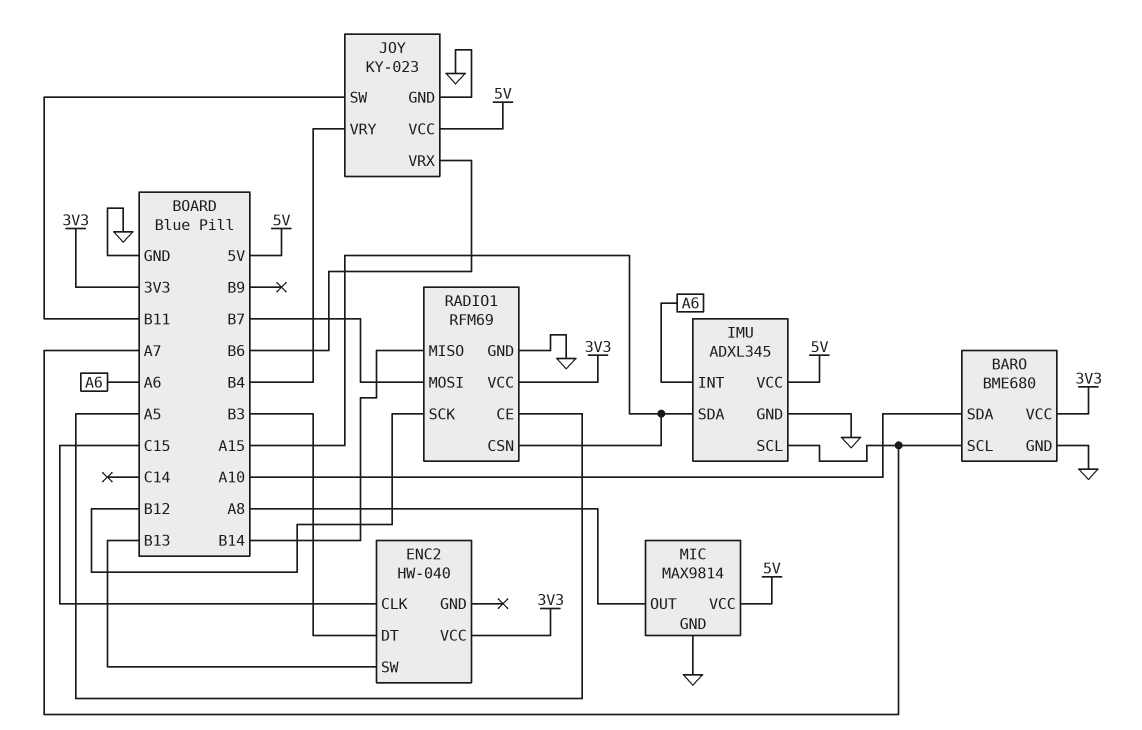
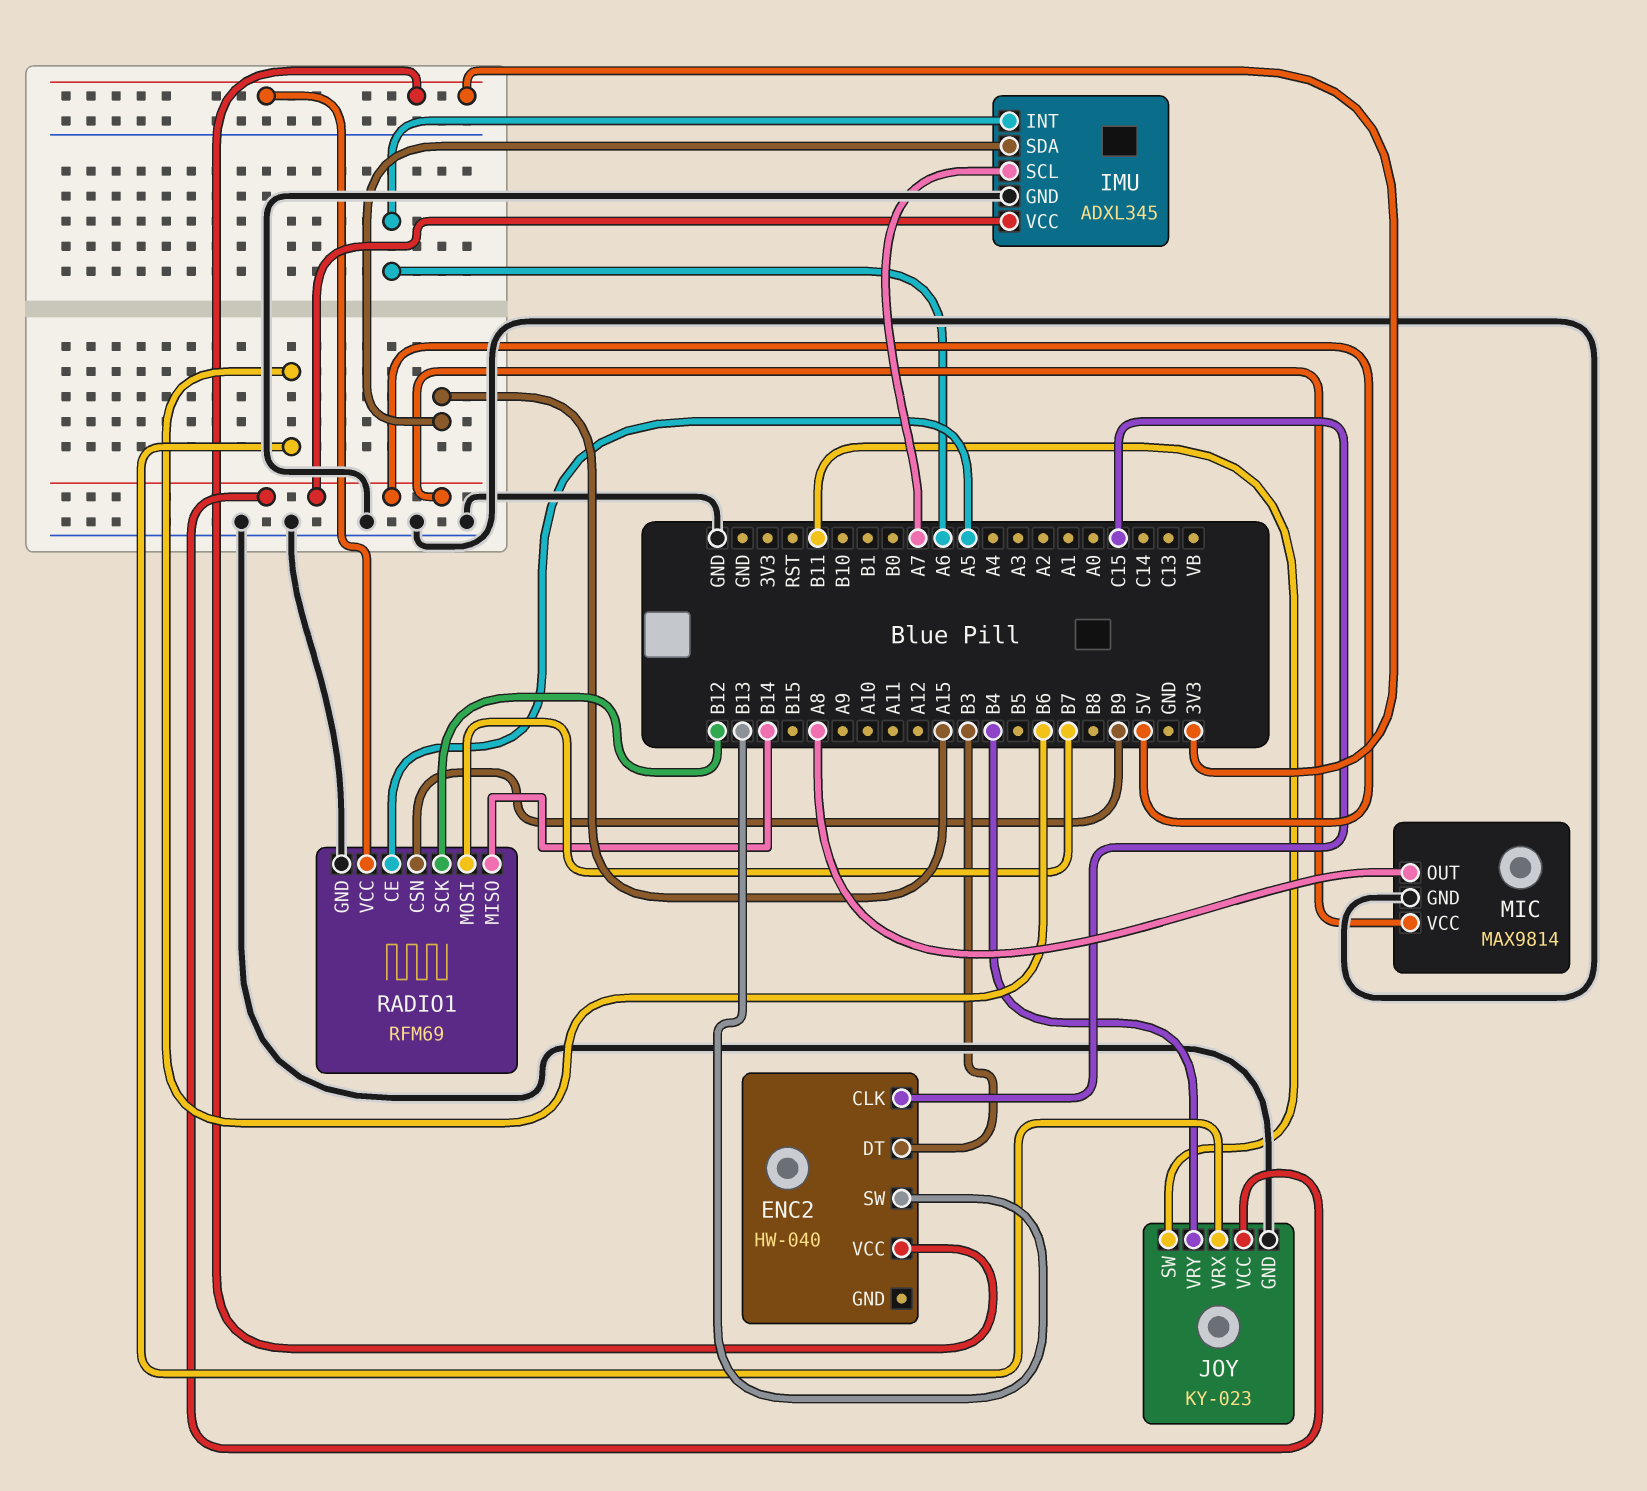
BARO: BME680 -> none
BARO pin GND: GND -> none
BARO pin SCL: A7 -> none
BARO pin SDA: A10 -> none
BARO pin VCC: 3V3 -> none
RADIO1 pin CSN: A15 -> B9

